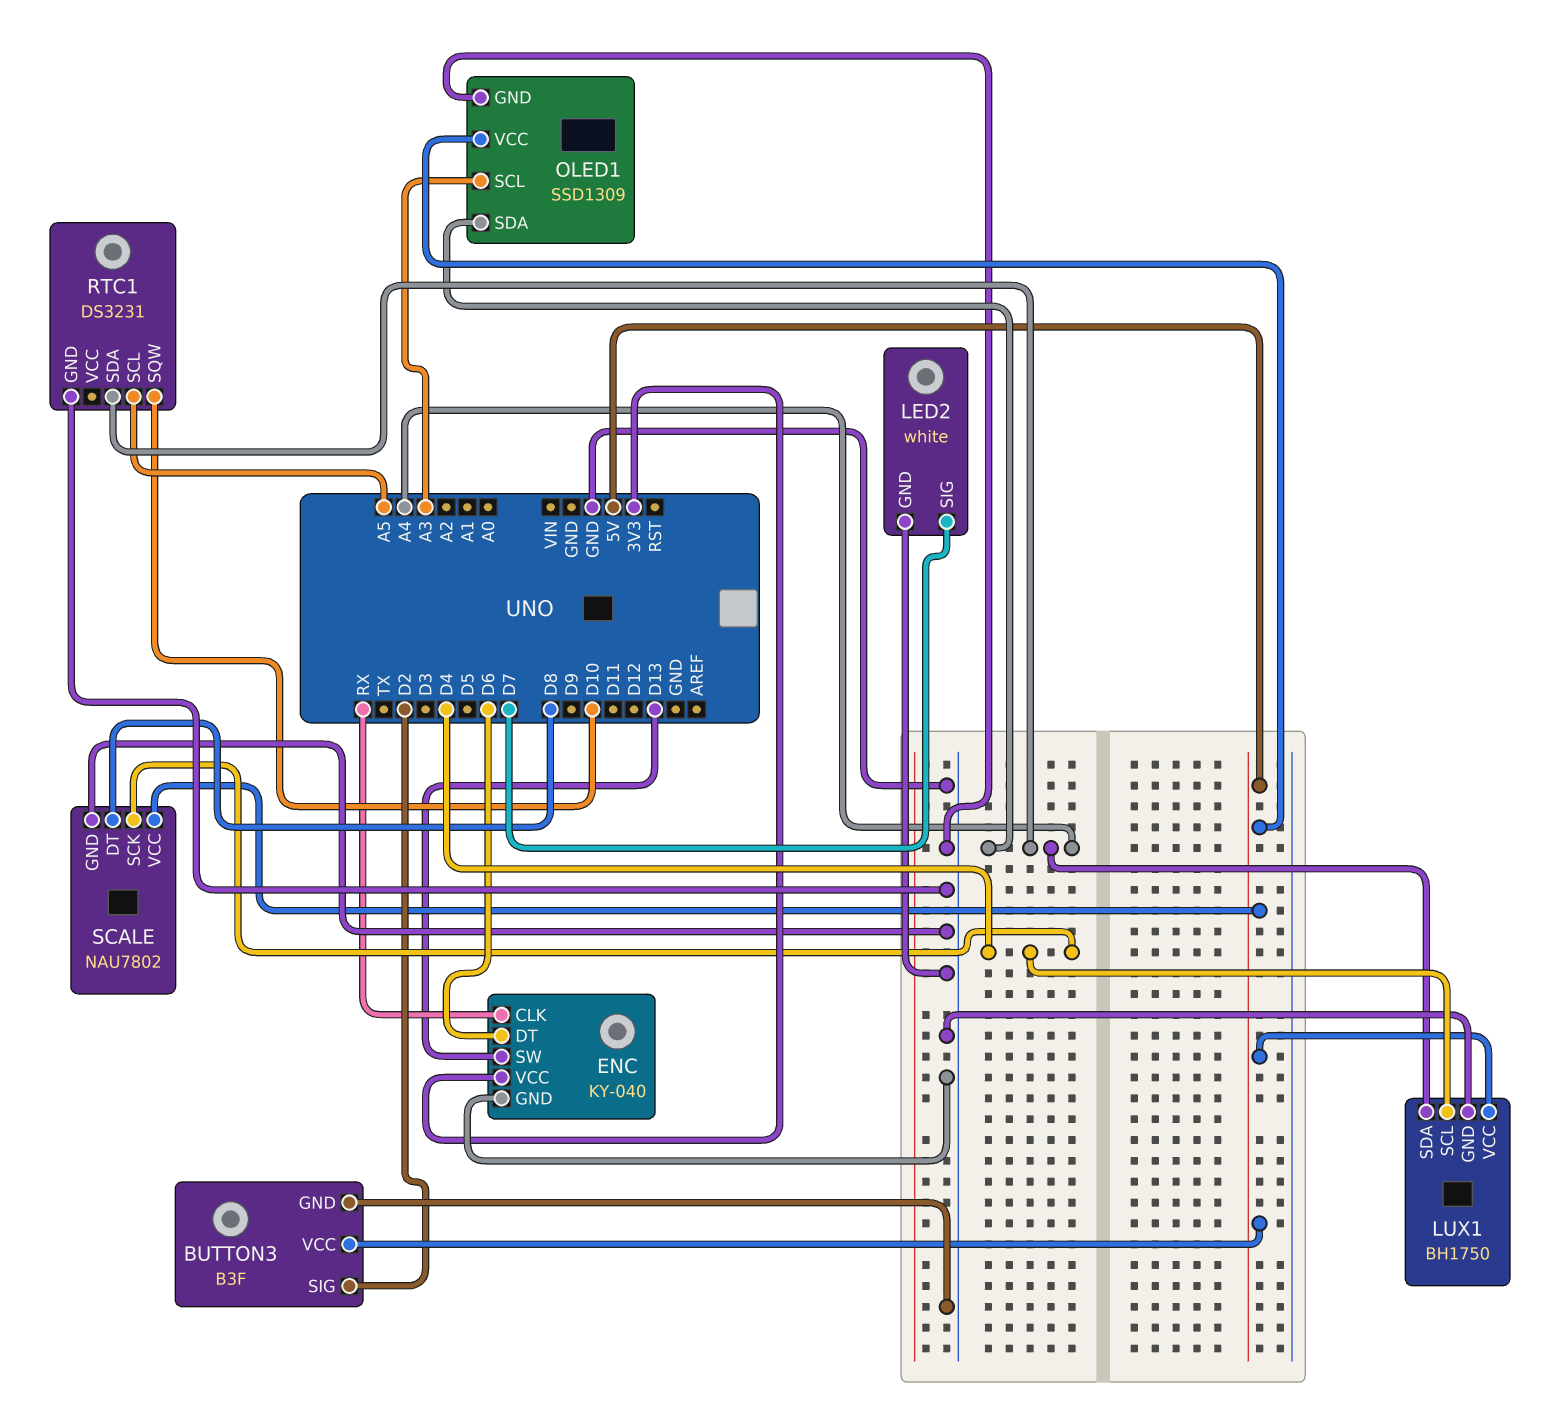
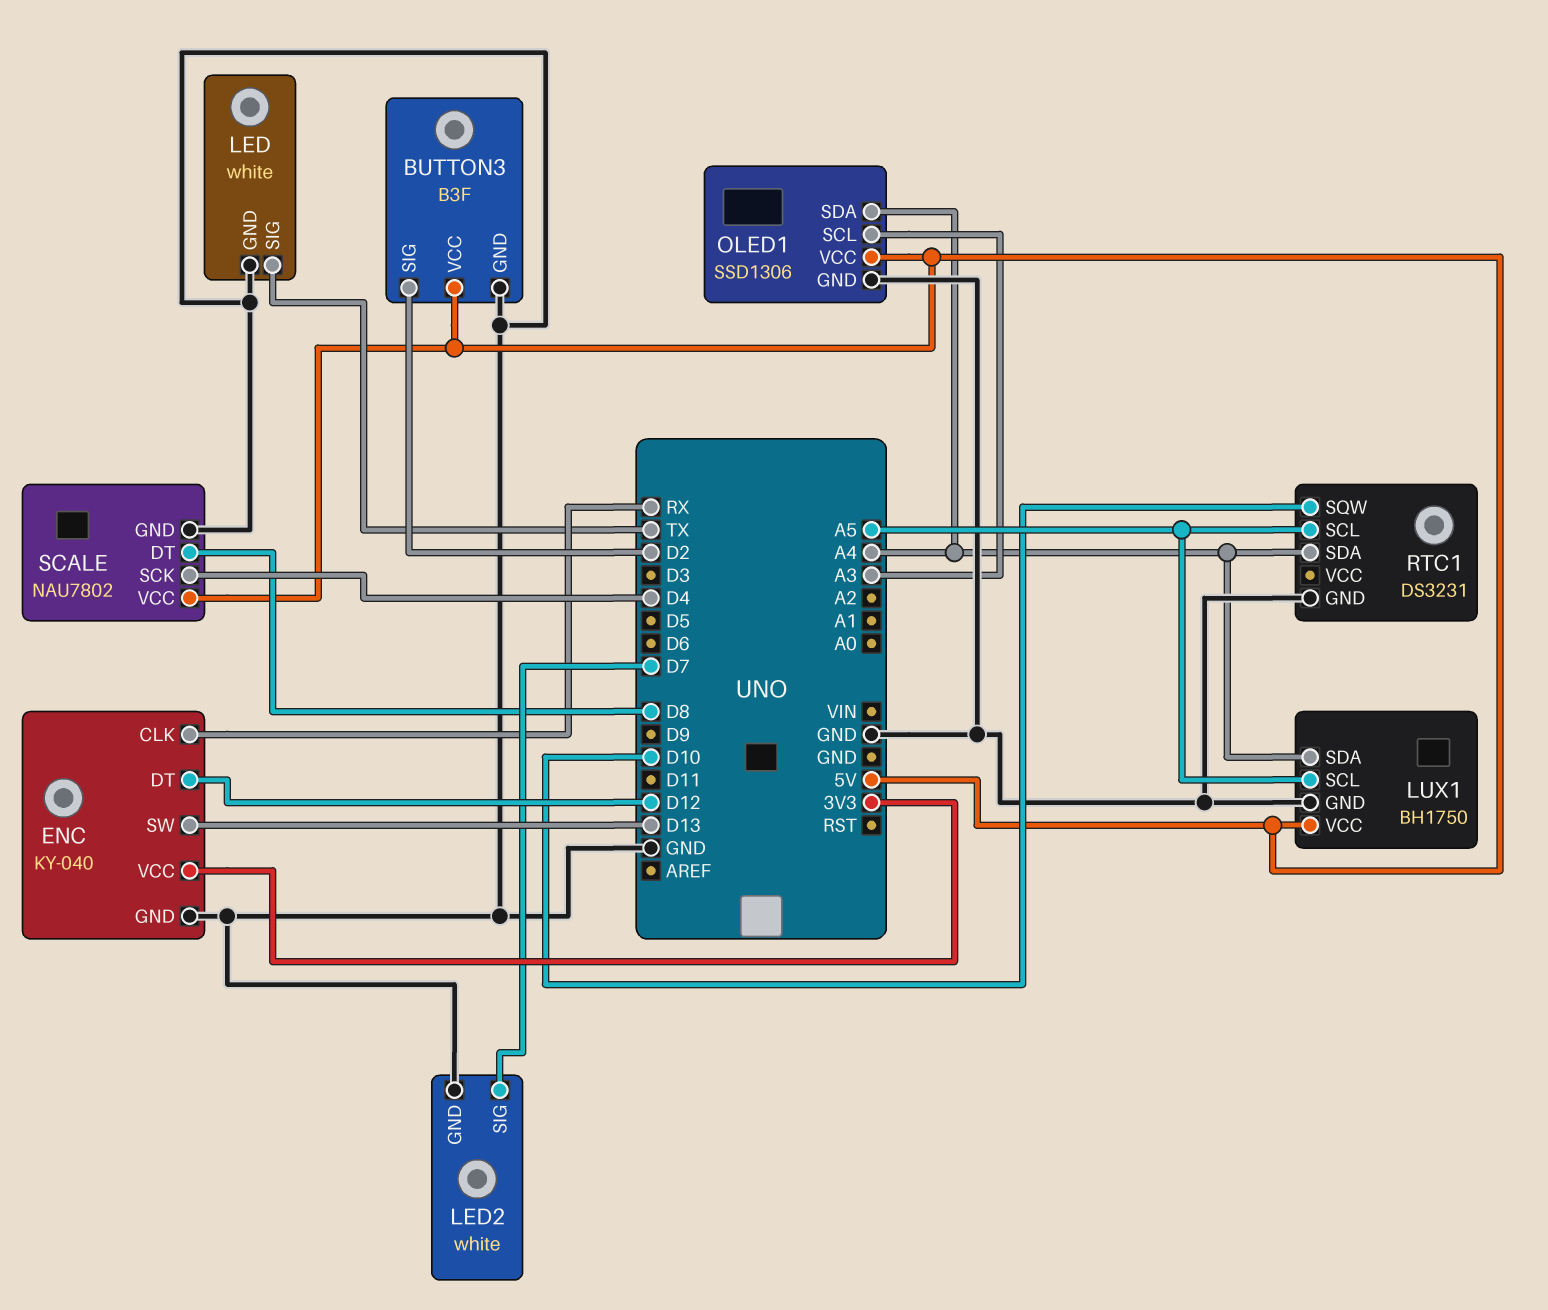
ENC pin DT: D6 -> D12
LED: none -> white
LED pin GND: none -> GND
LED pin SIG: none -> TX
LUX1 pin SCL: D4 -> A5
OLED1: SSD1309 -> SSD1306

